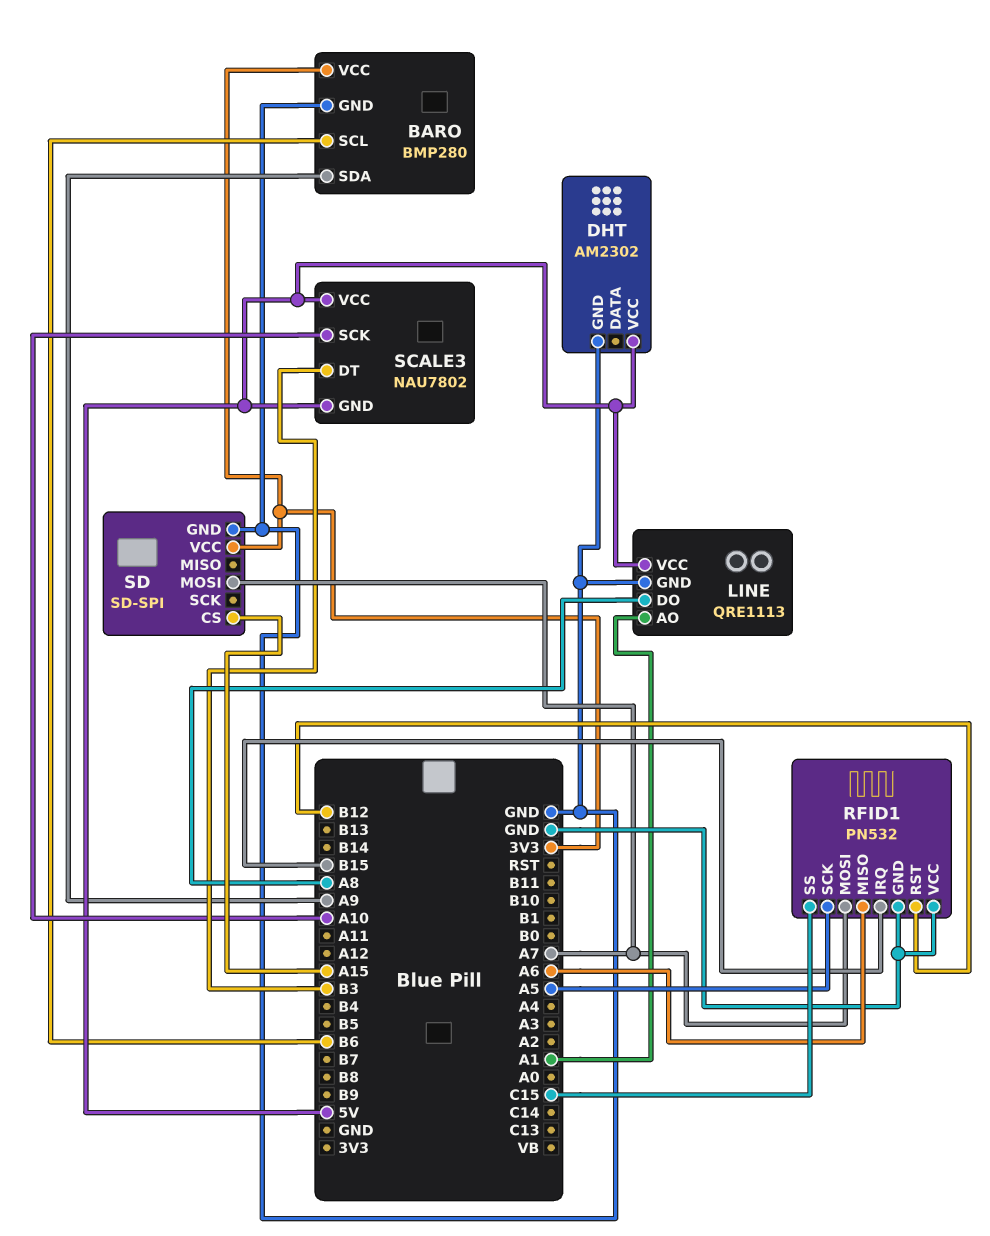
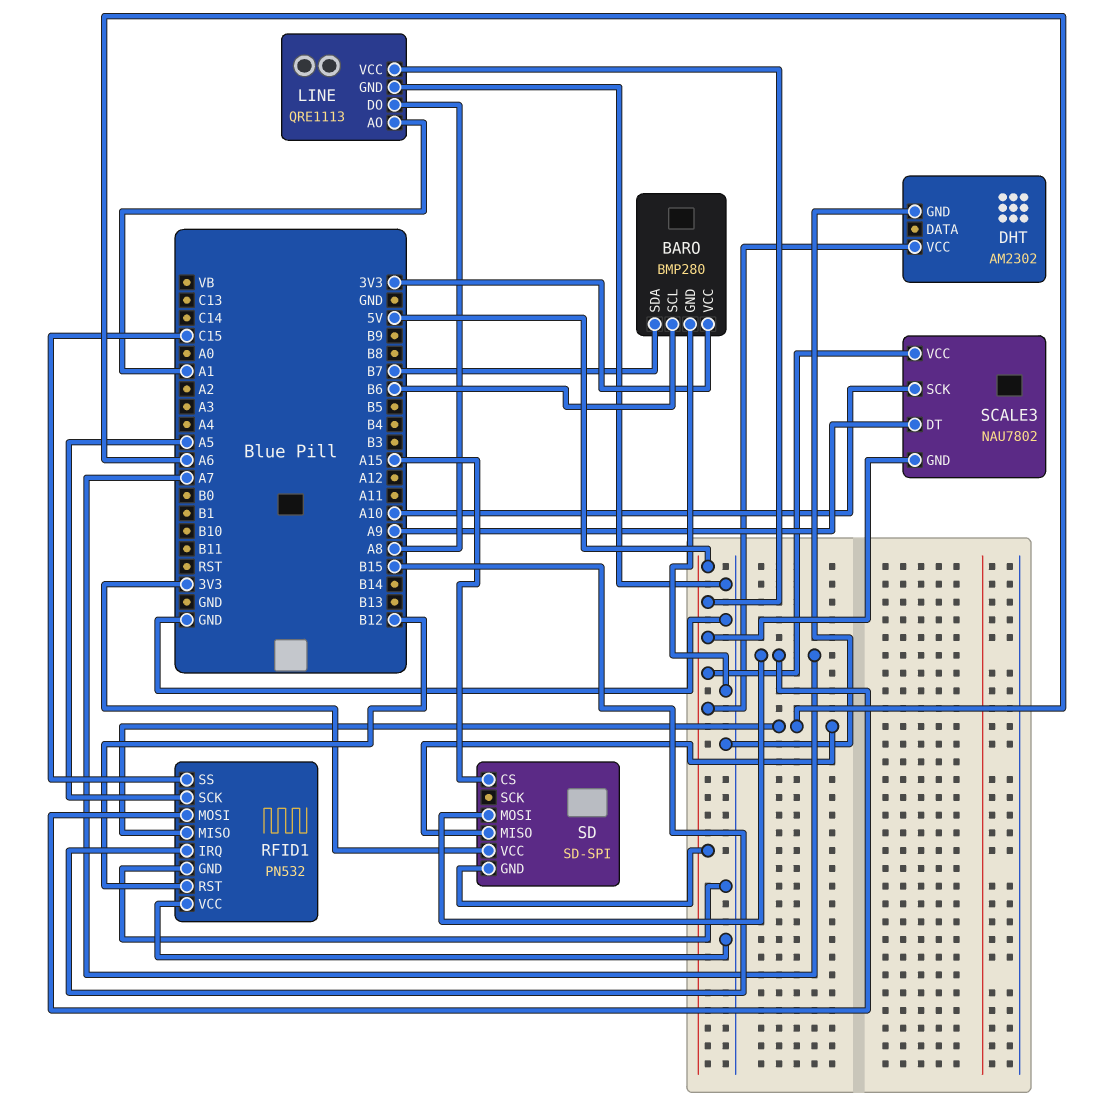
BARO pin SDA: A9 -> B7
SCALE3 pin DT: B3 -> A9
SD pin GND: GND -> 5V
SD pin MISO: none -> A6

